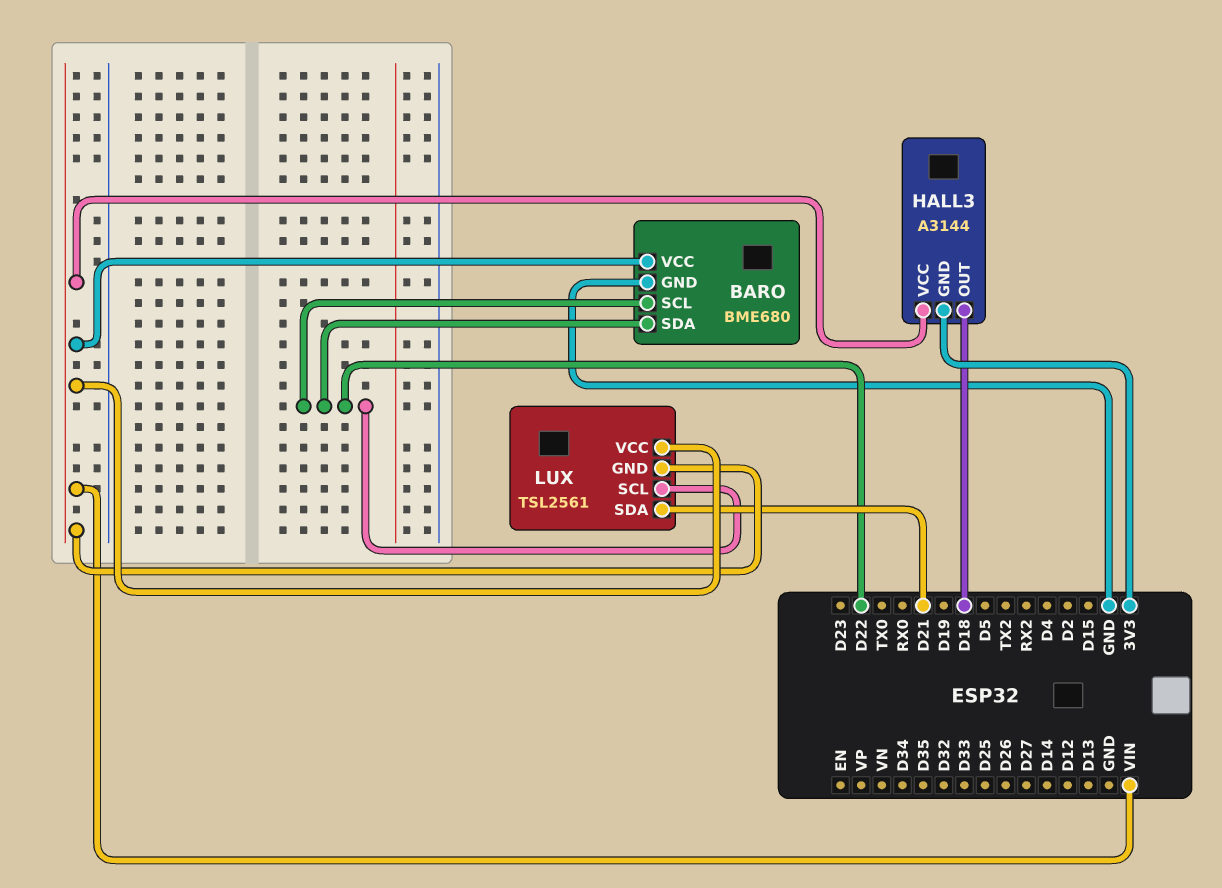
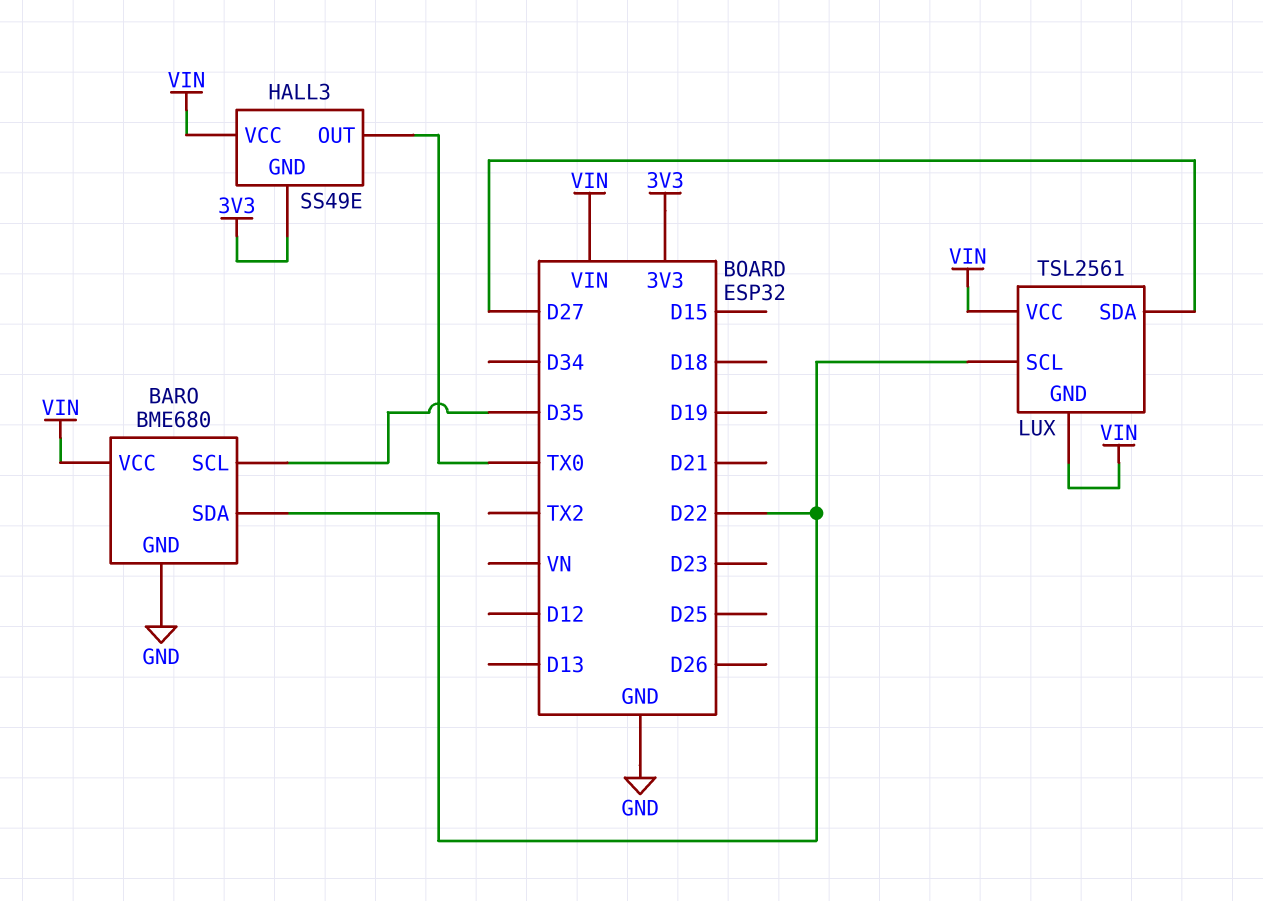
BARO pin SCL: D22 -> D35
HALL3: A3144 -> SS49E
HALL3 pin OUT: D18 -> TX0
LUX pin SDA: D21 -> D27

